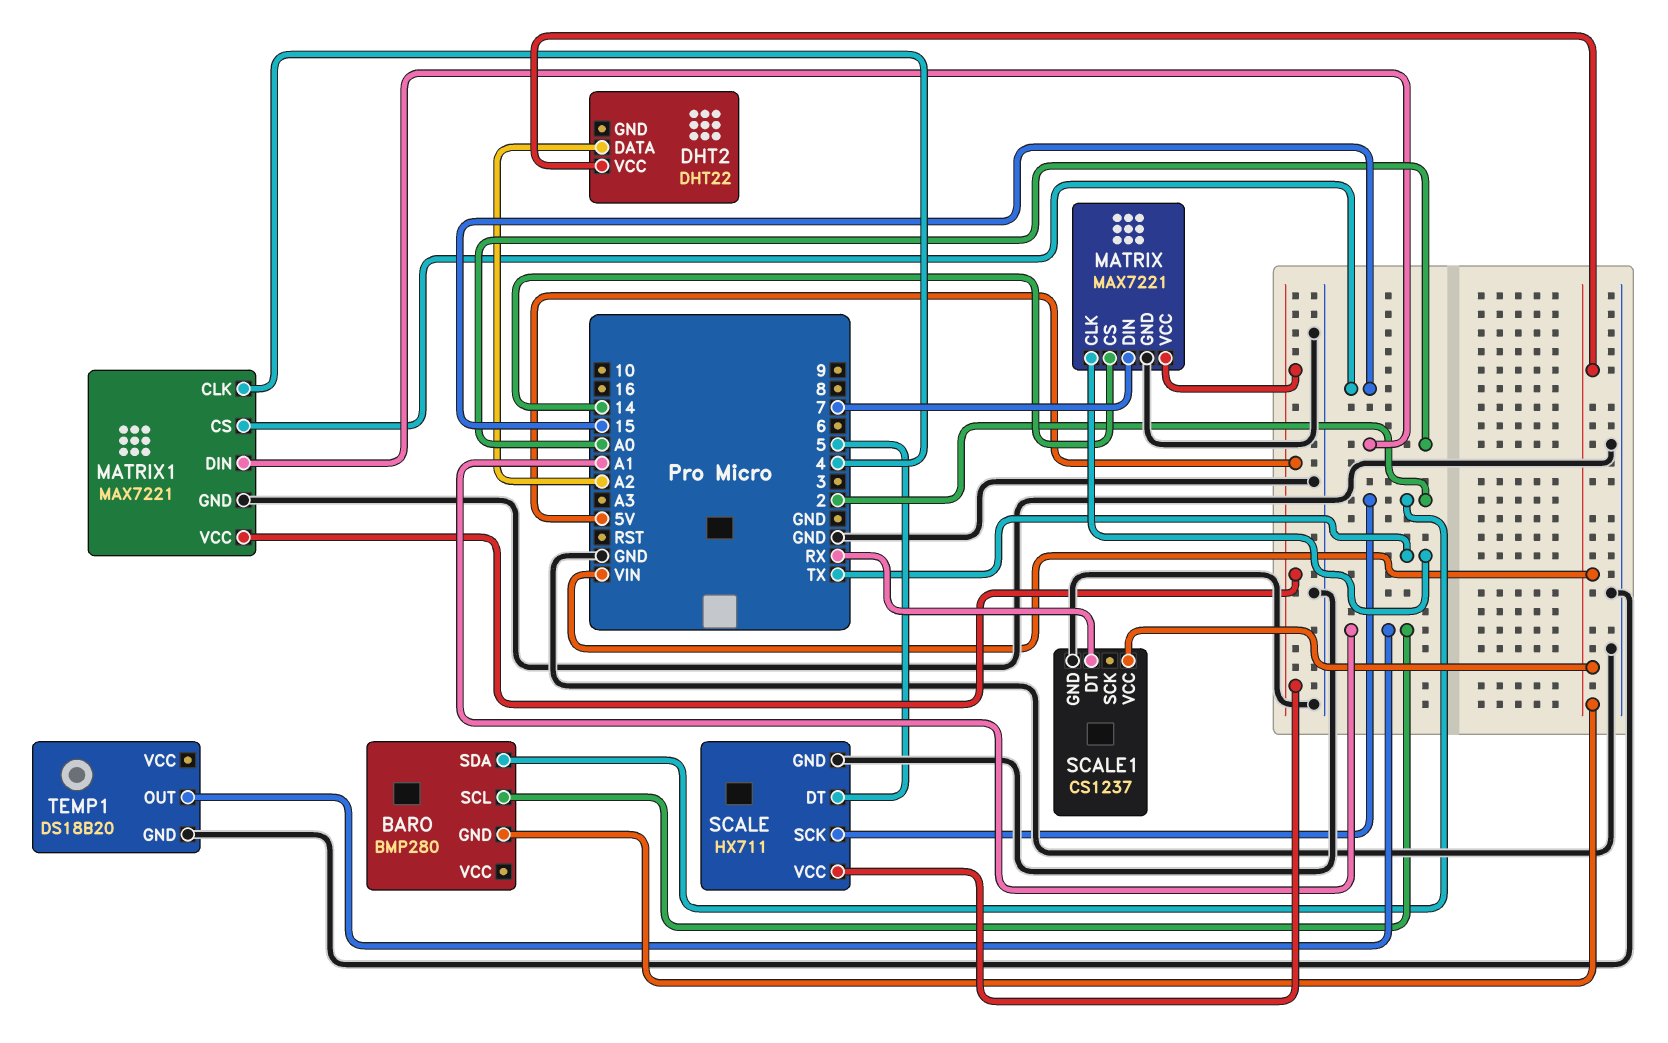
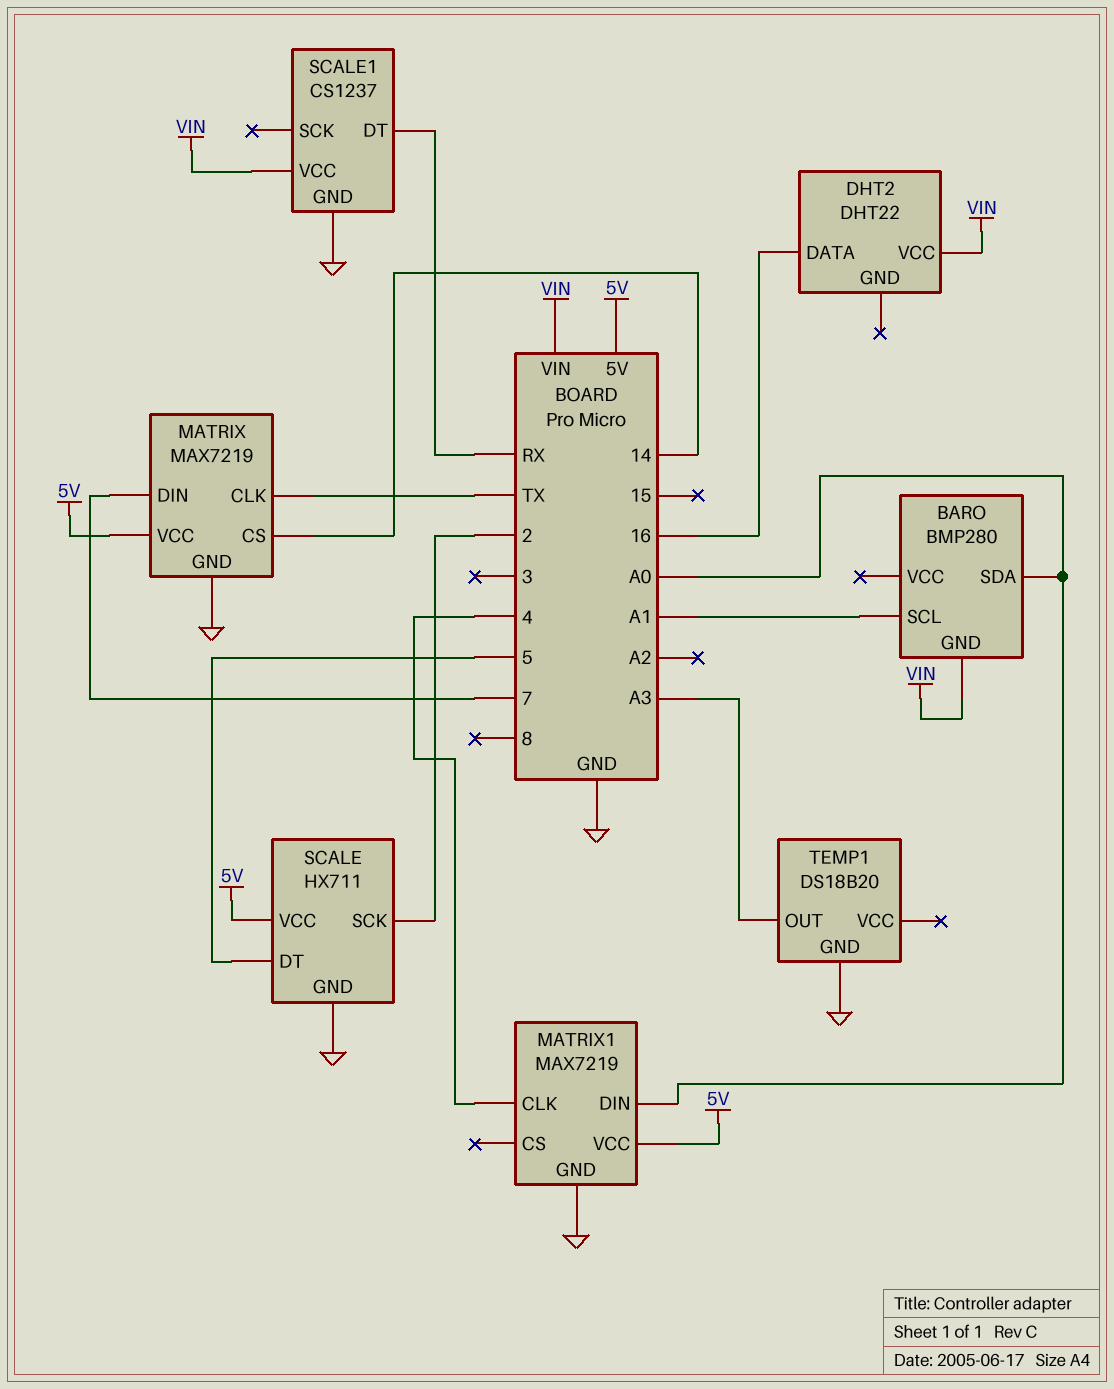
BARO pin SDA: 2 -> A0
DHT2 pin DATA: A2 -> 16
MATRIX: MAX7221 -> MAX7219
MATRIX1: MAX7221 -> MAX7219
MATRIX1 pin CS: 15 -> none
TEMP1 pin OUT: A1 -> A3

